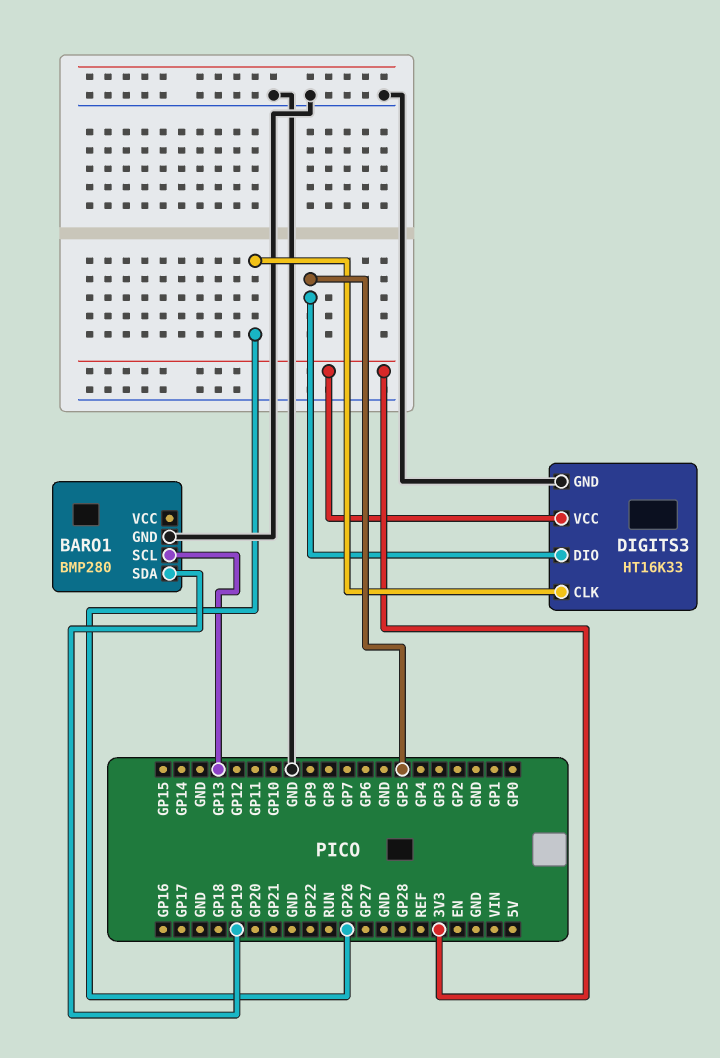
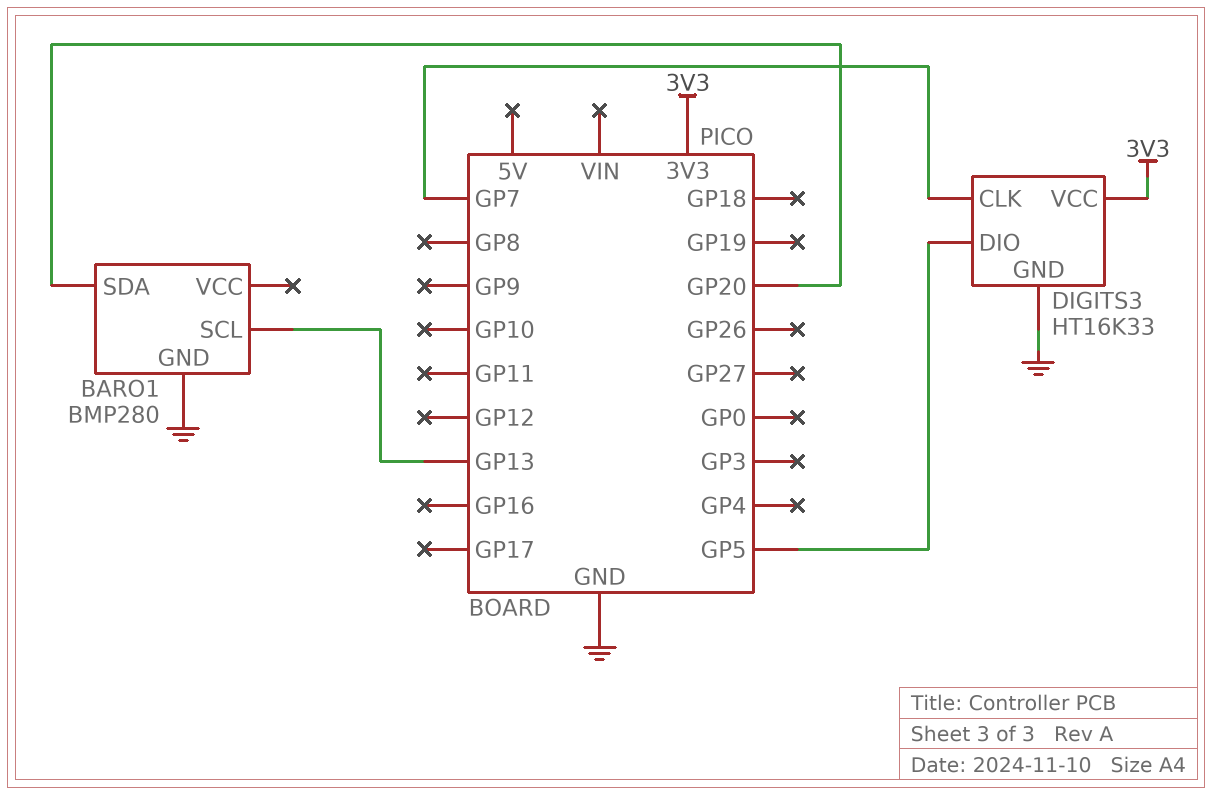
BARO1 pin SDA: GP19 -> GP20
DIGITS3 pin CLK: GP26 -> GP7

